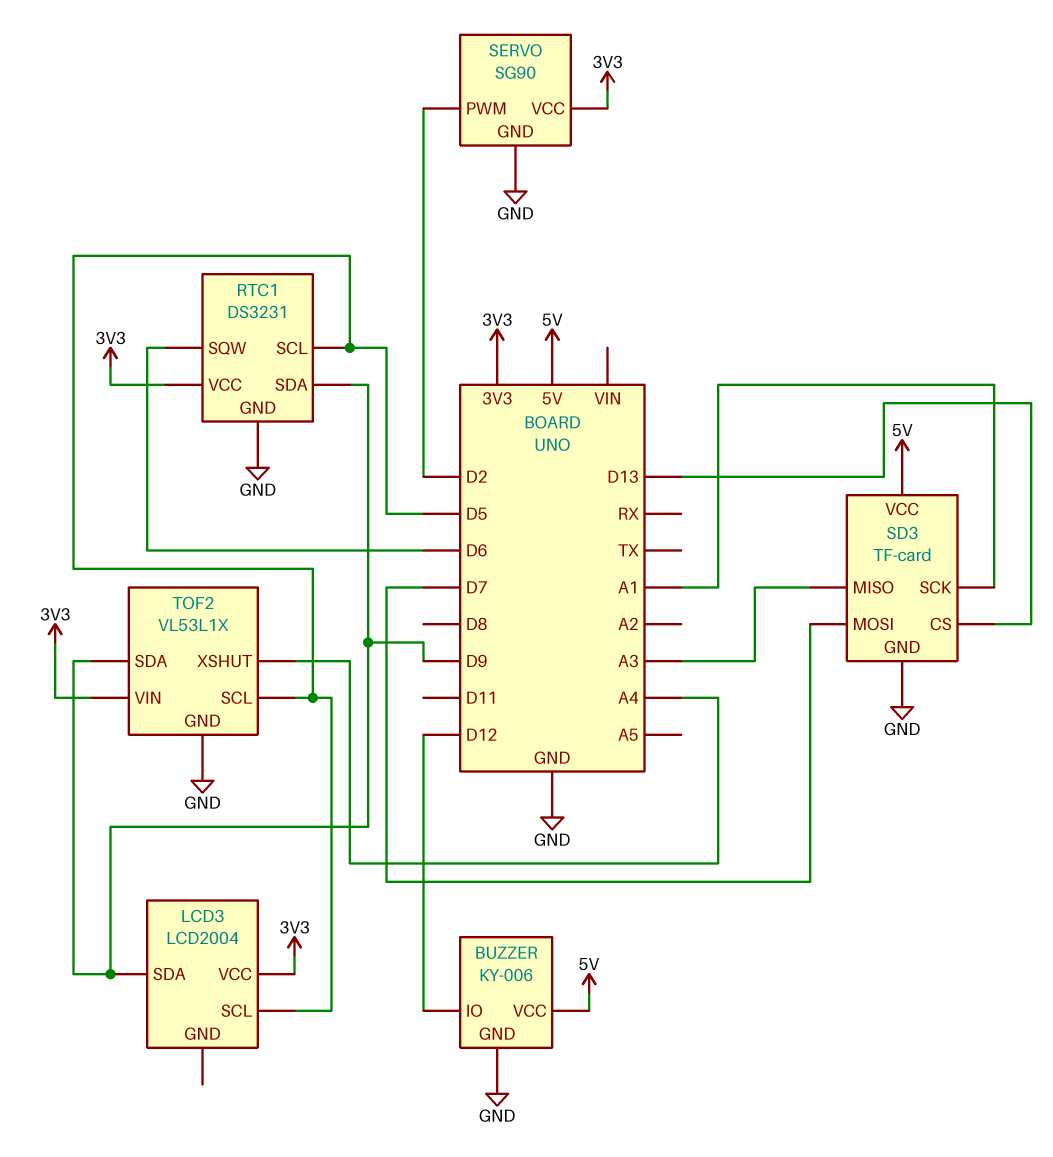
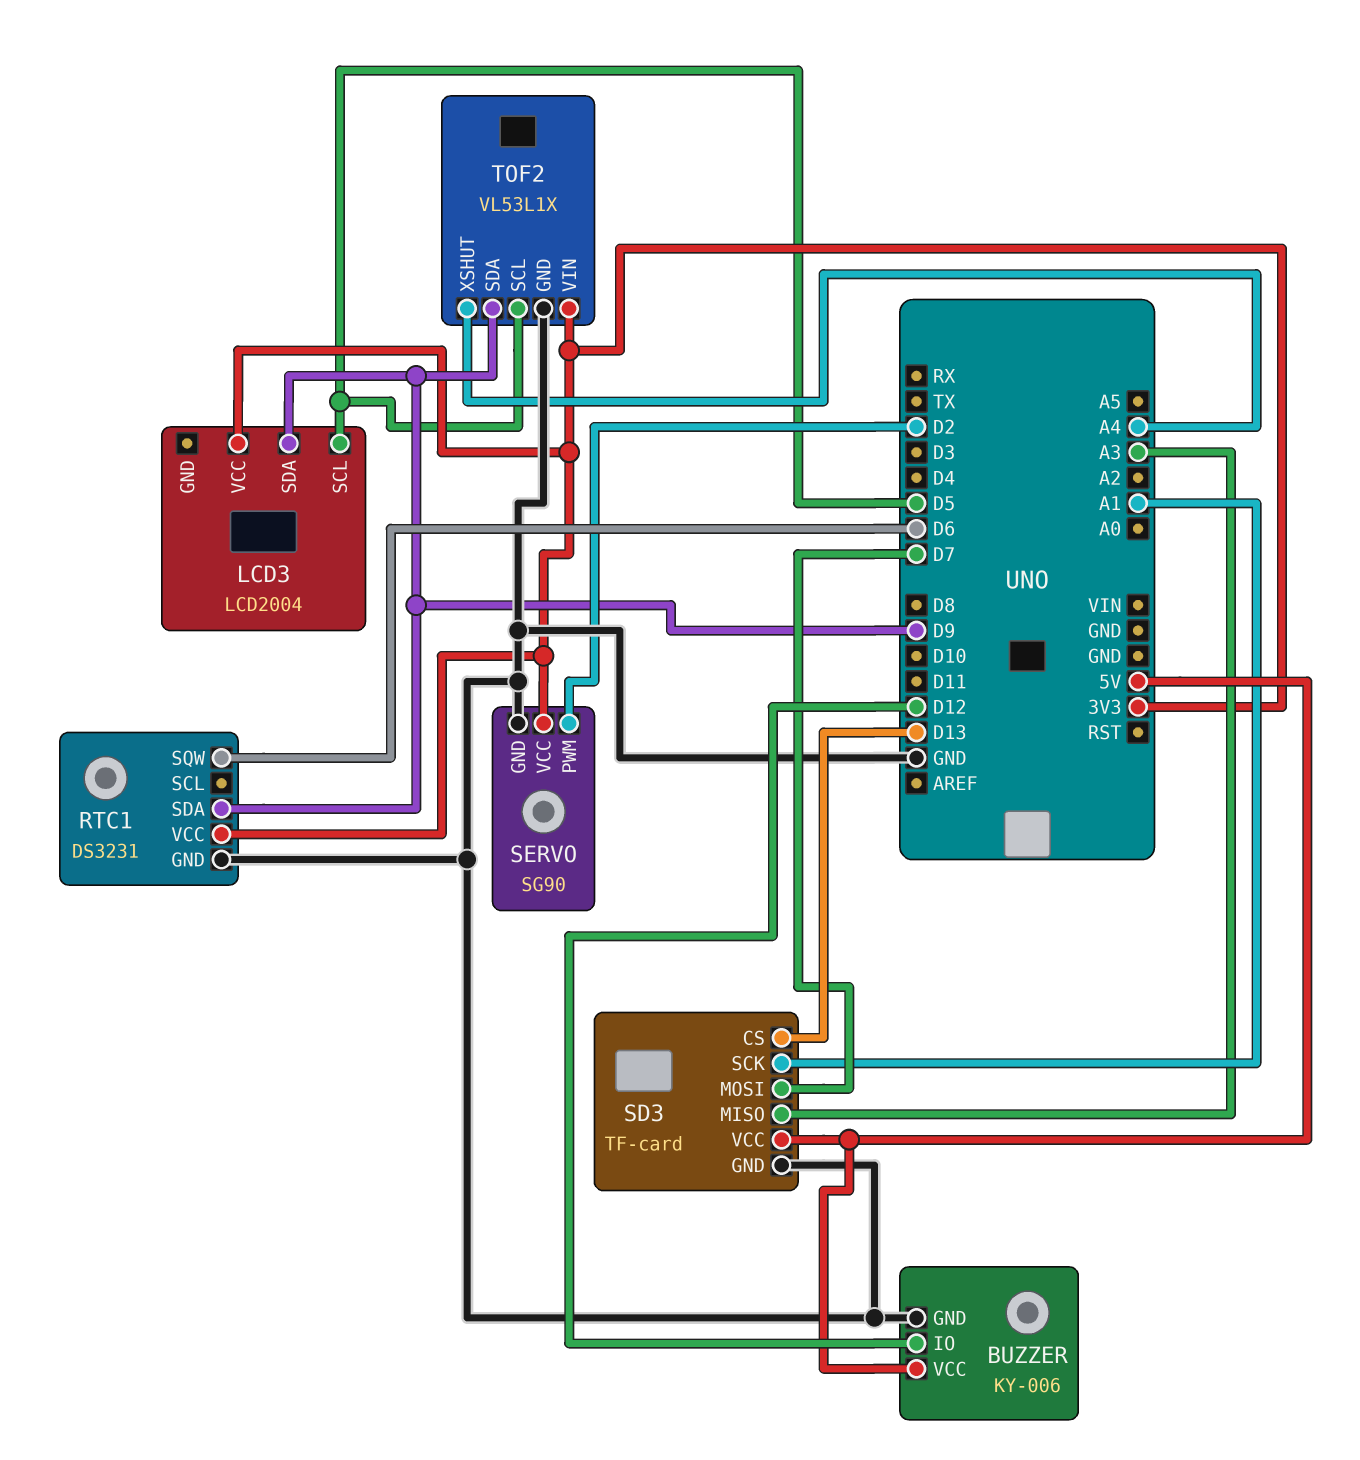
RTC1 pin SCL: D5 -> none

